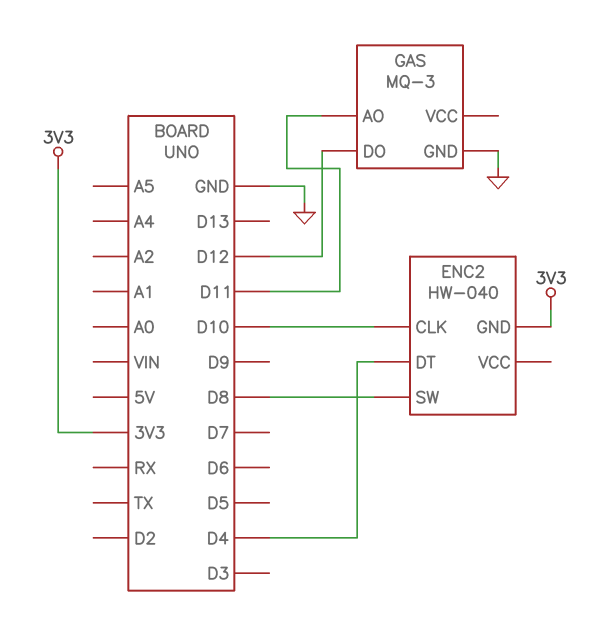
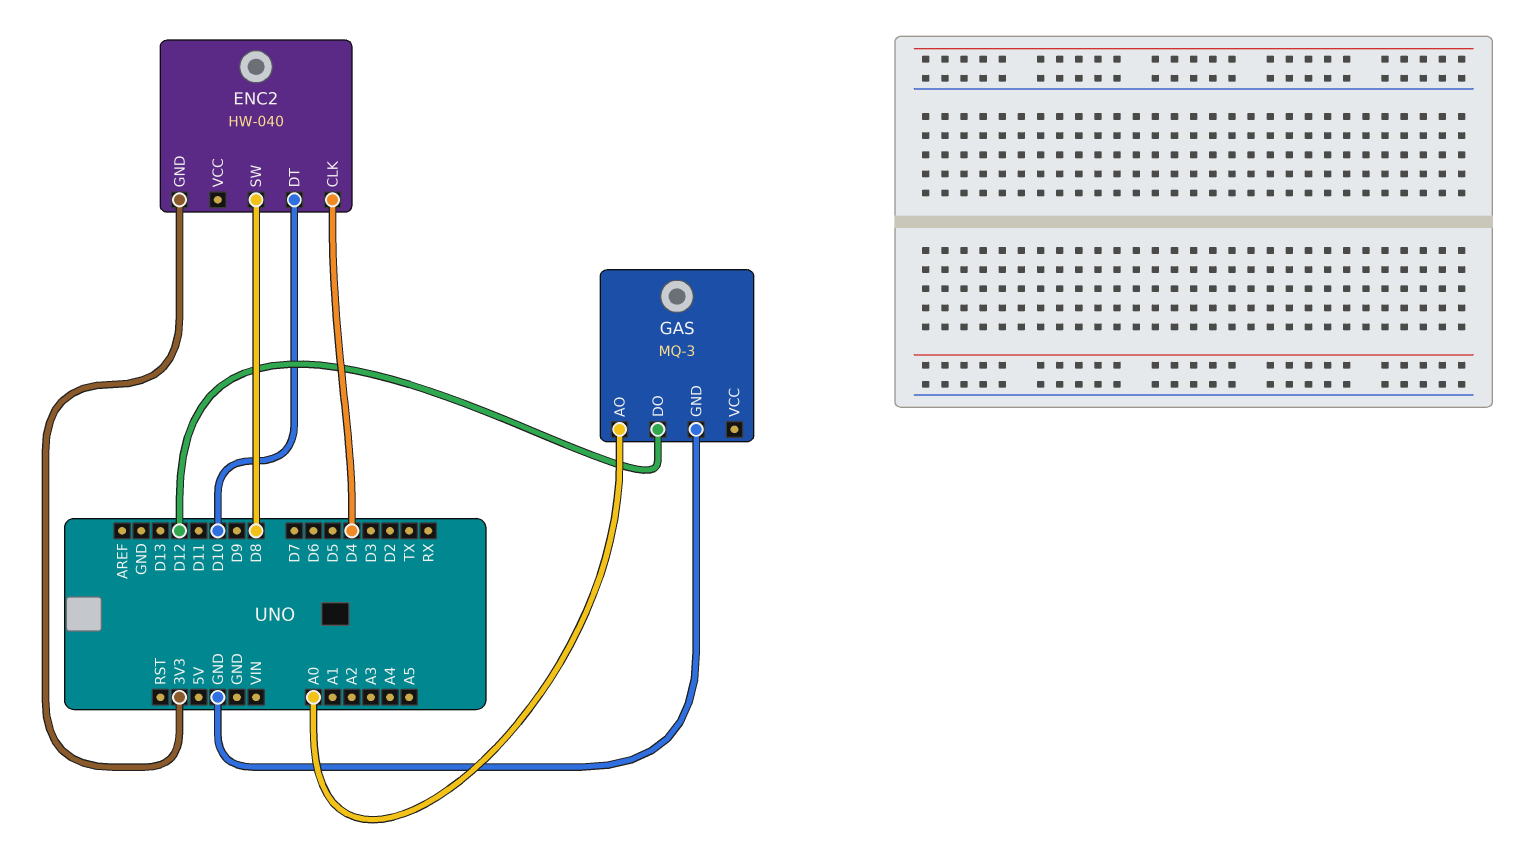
ENC2 pin CLK: D10 -> D4
ENC2 pin DT: D4 -> D10
GAS pin AO: D11 -> A0

